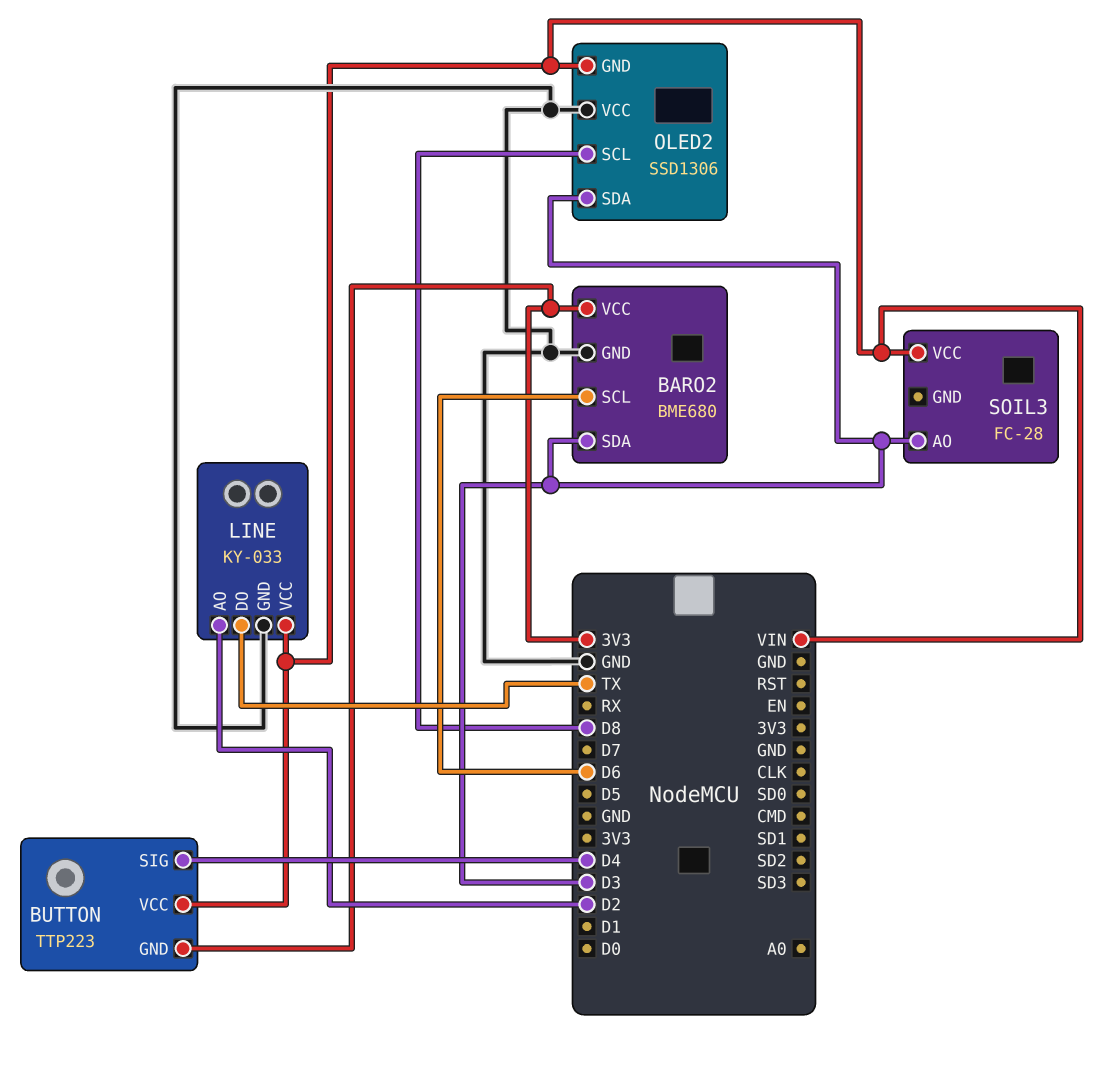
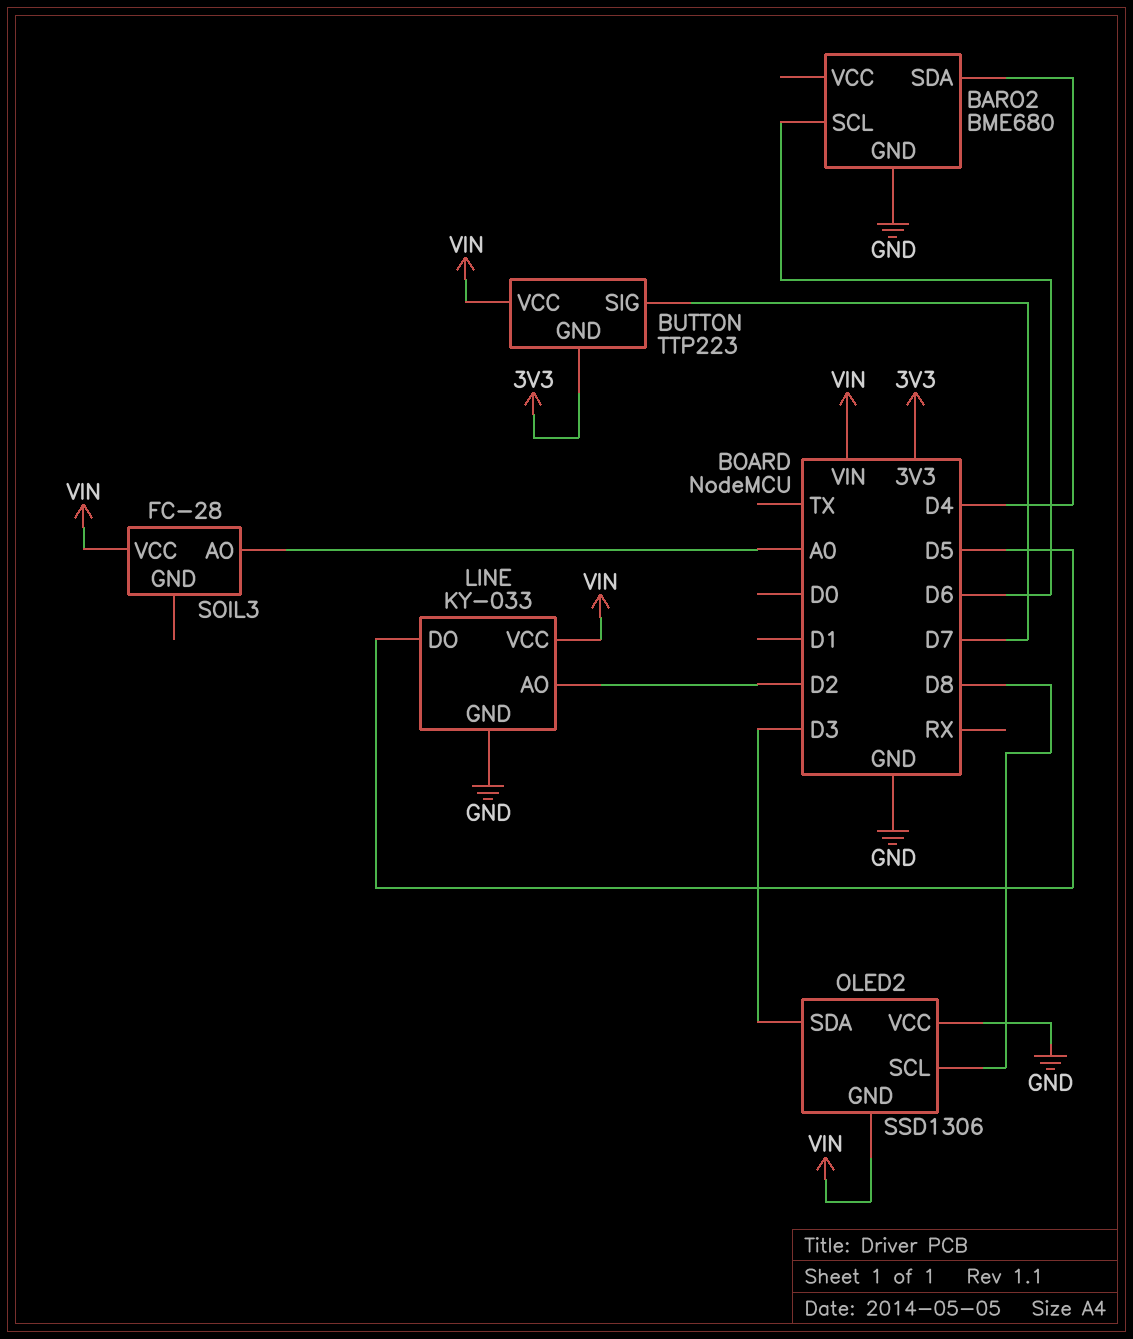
BARO2 pin SDA: D3 -> D4
BARO2 pin VCC: 3V3 -> none
BUTTON pin SIG: D4 -> D7
LINE pin DO: TX -> D5
SOIL3 pin AO: D3 -> A0

